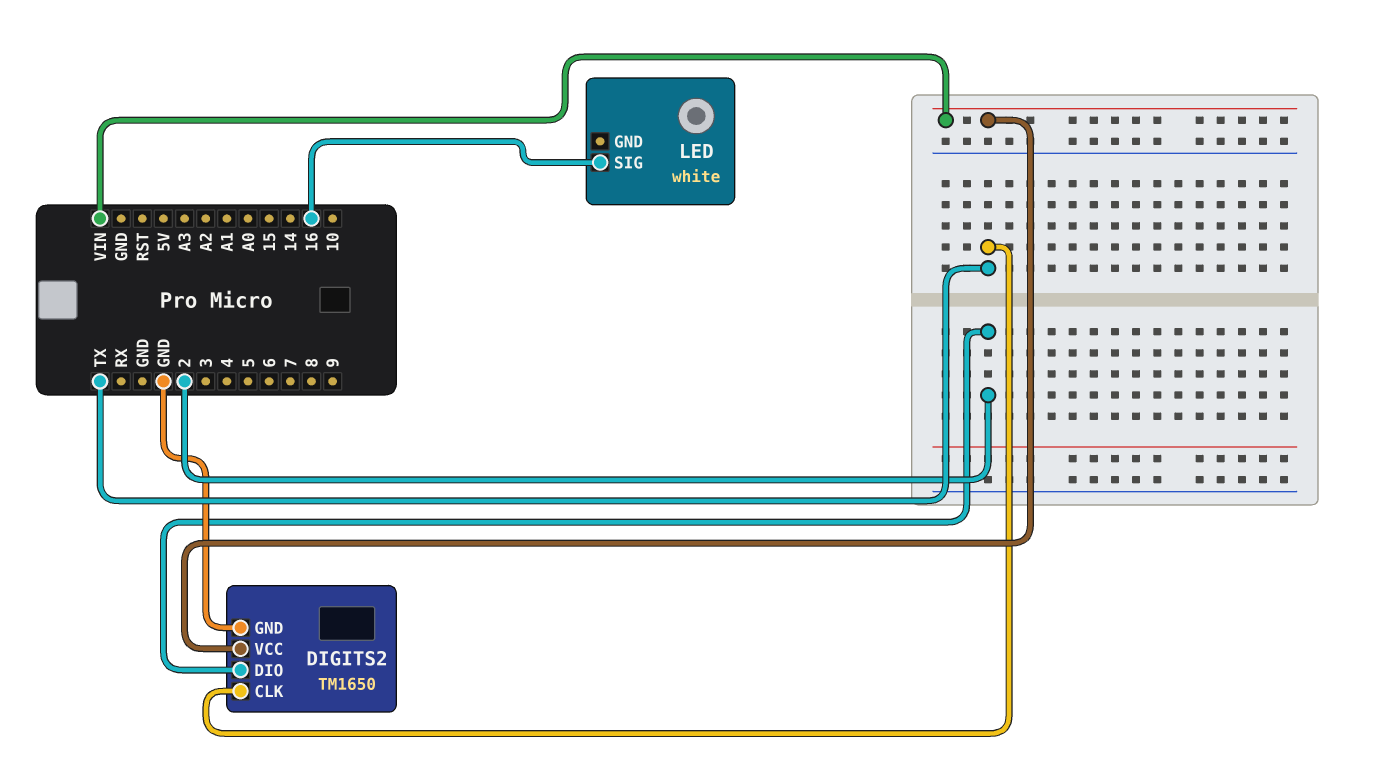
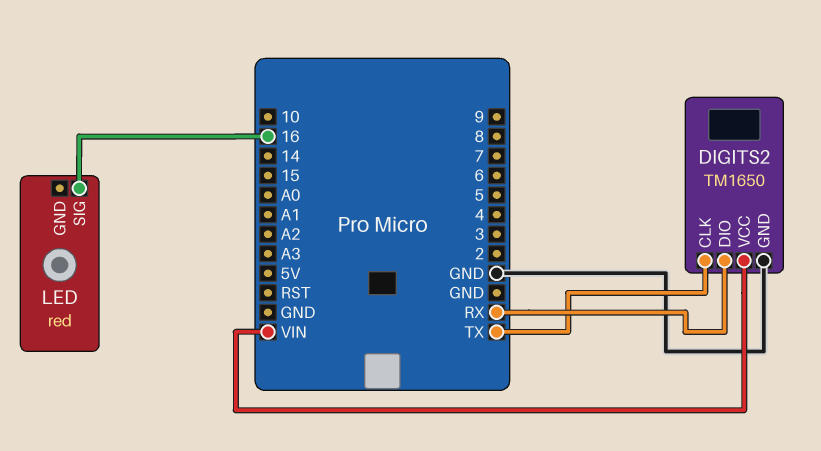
DIGITS2 pin DIO: 2 -> RX
LED: white -> red

